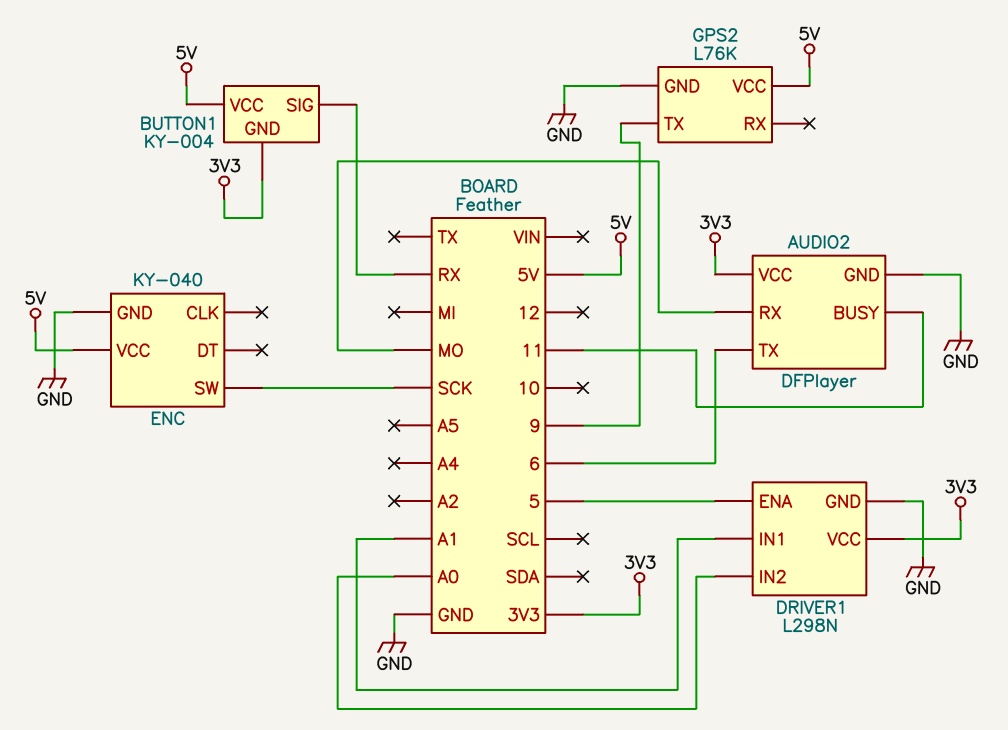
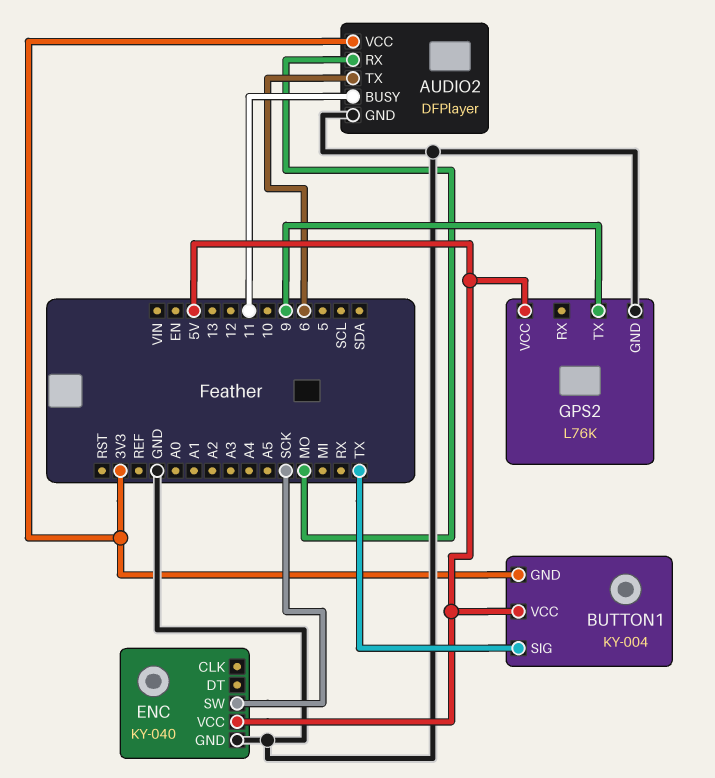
BUTTON1 pin SIG: RX -> TX
DRIVER1: L298N -> none
DRIVER1 pin ENA: 5 -> none
DRIVER1 pin GND: GND -> none
DRIVER1 pin IN1: A1 -> none
DRIVER1 pin IN2: A0 -> none
DRIVER1 pin VCC: 3V3 -> none

